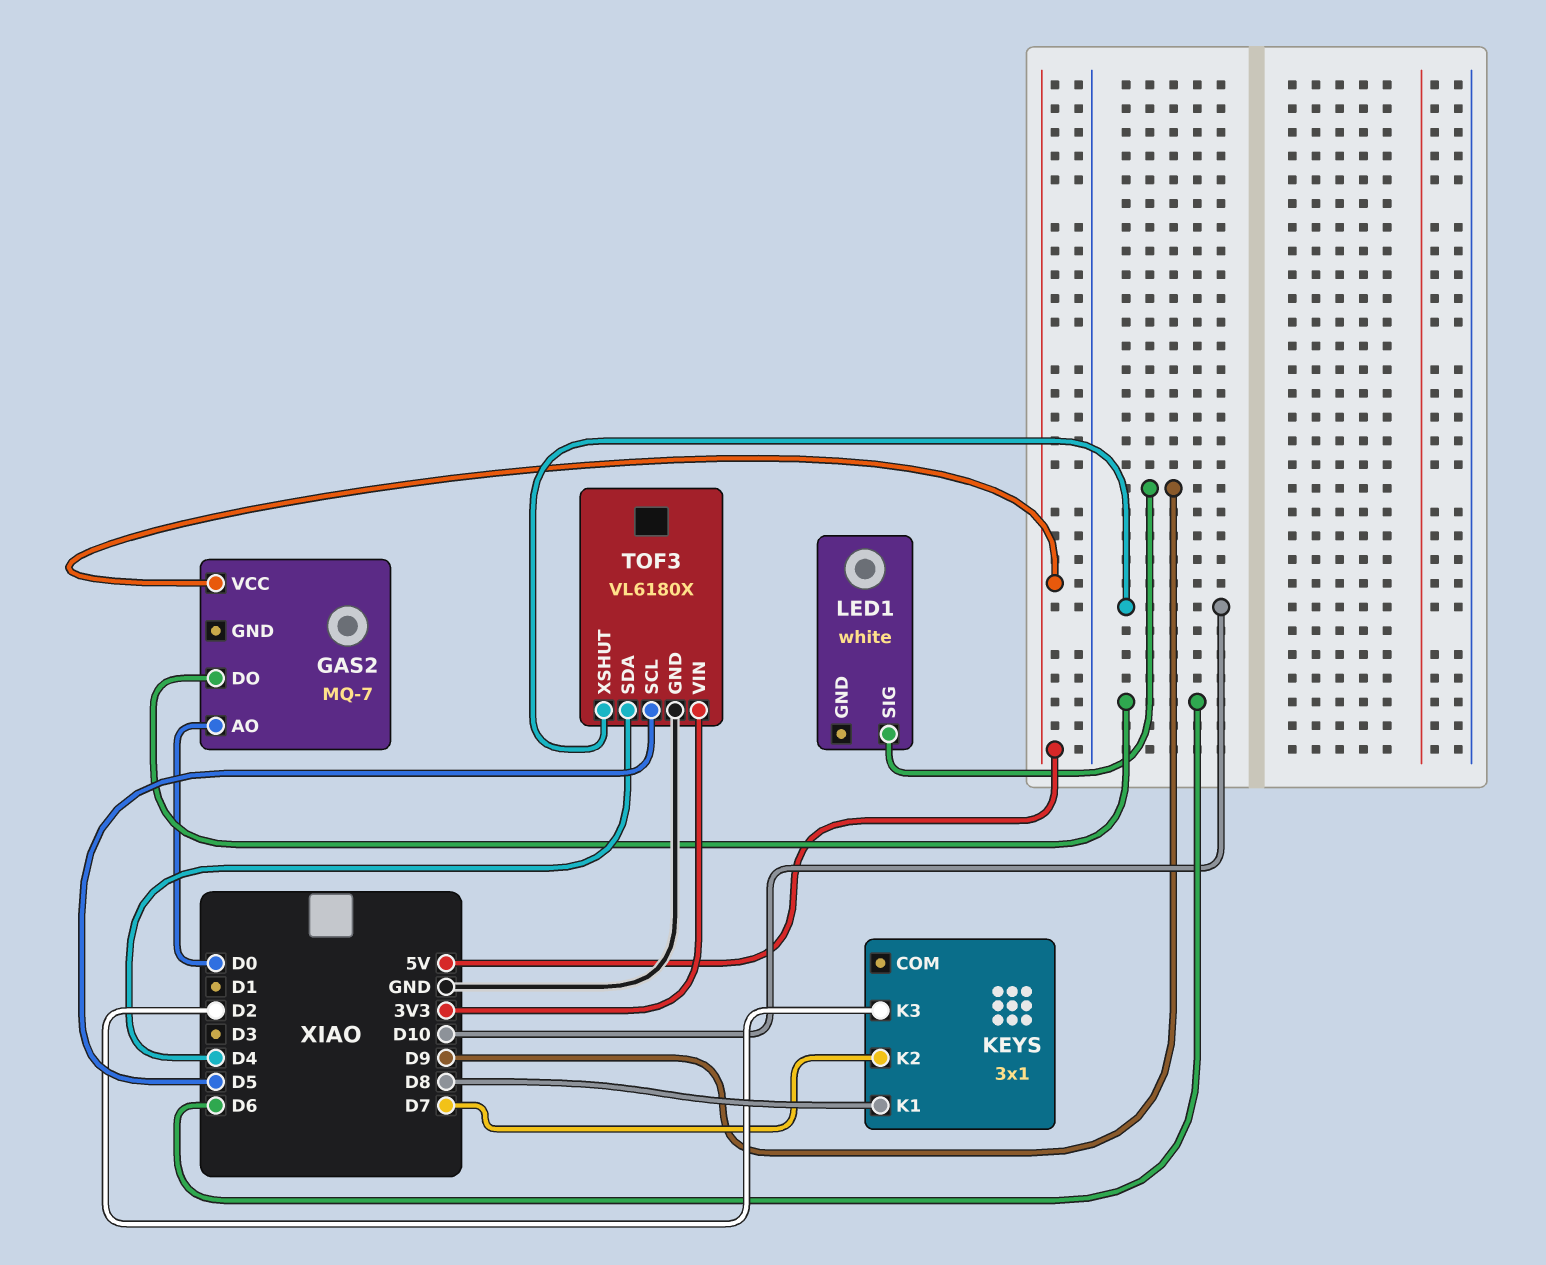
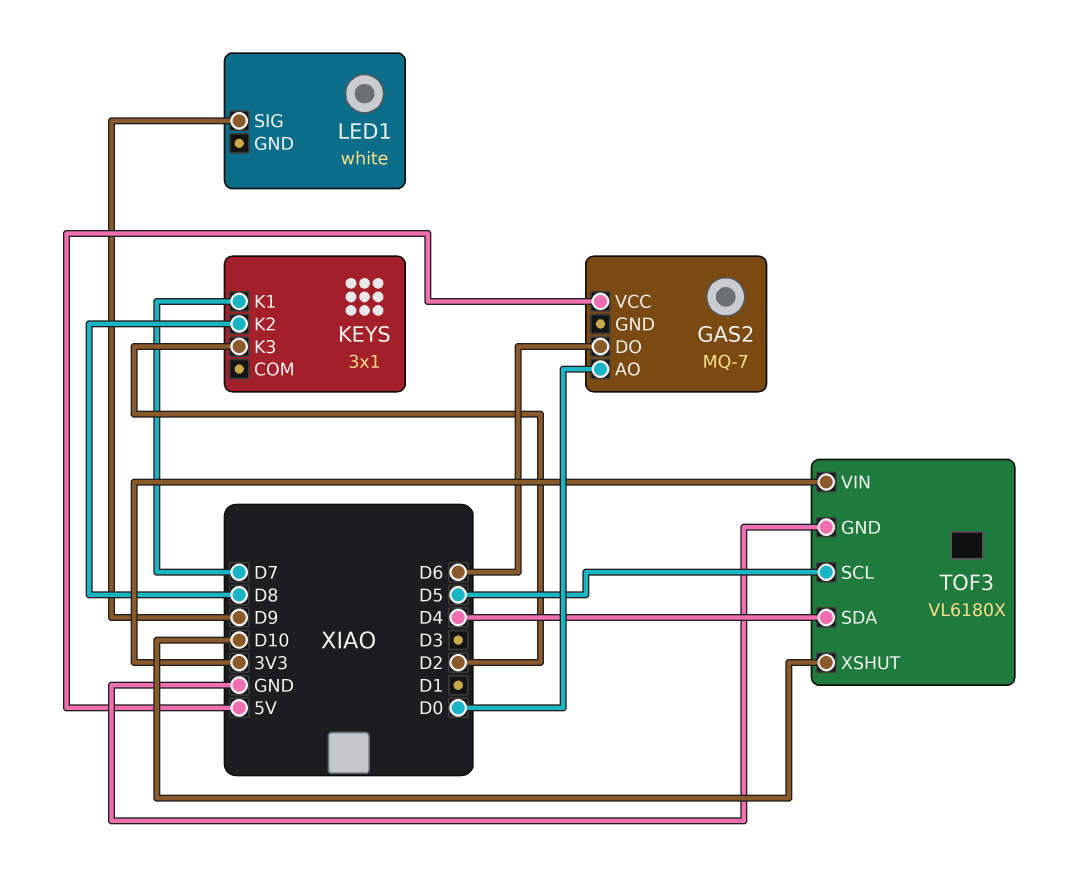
KEYS pin K1: D8 -> D7
KEYS pin K2: D7 -> D8

